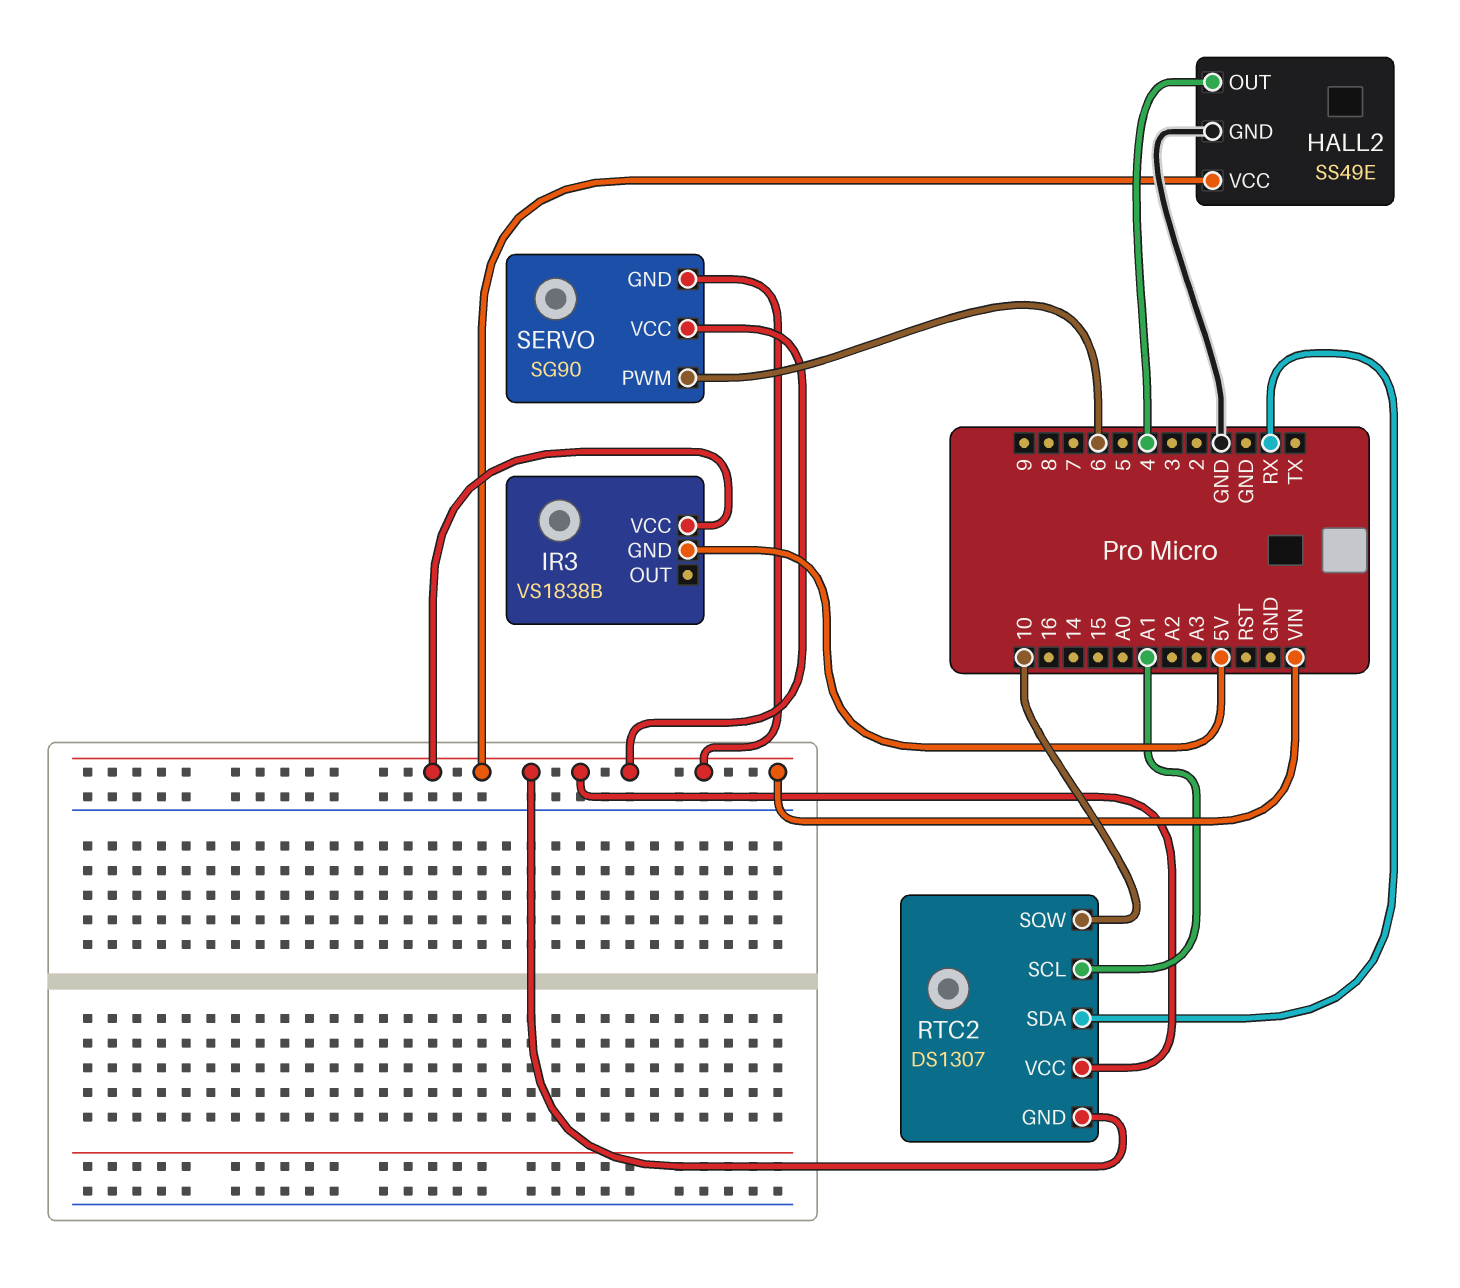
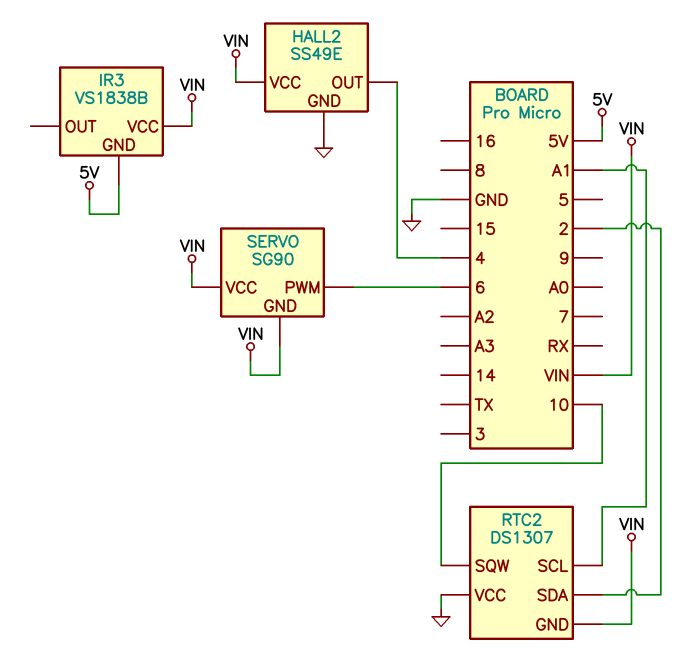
RTC2 pin SDA: RX -> 2
RTC2 pin VCC: VIN -> GND

